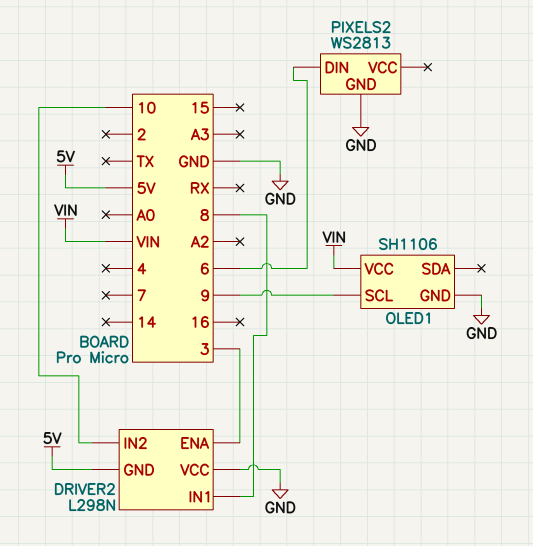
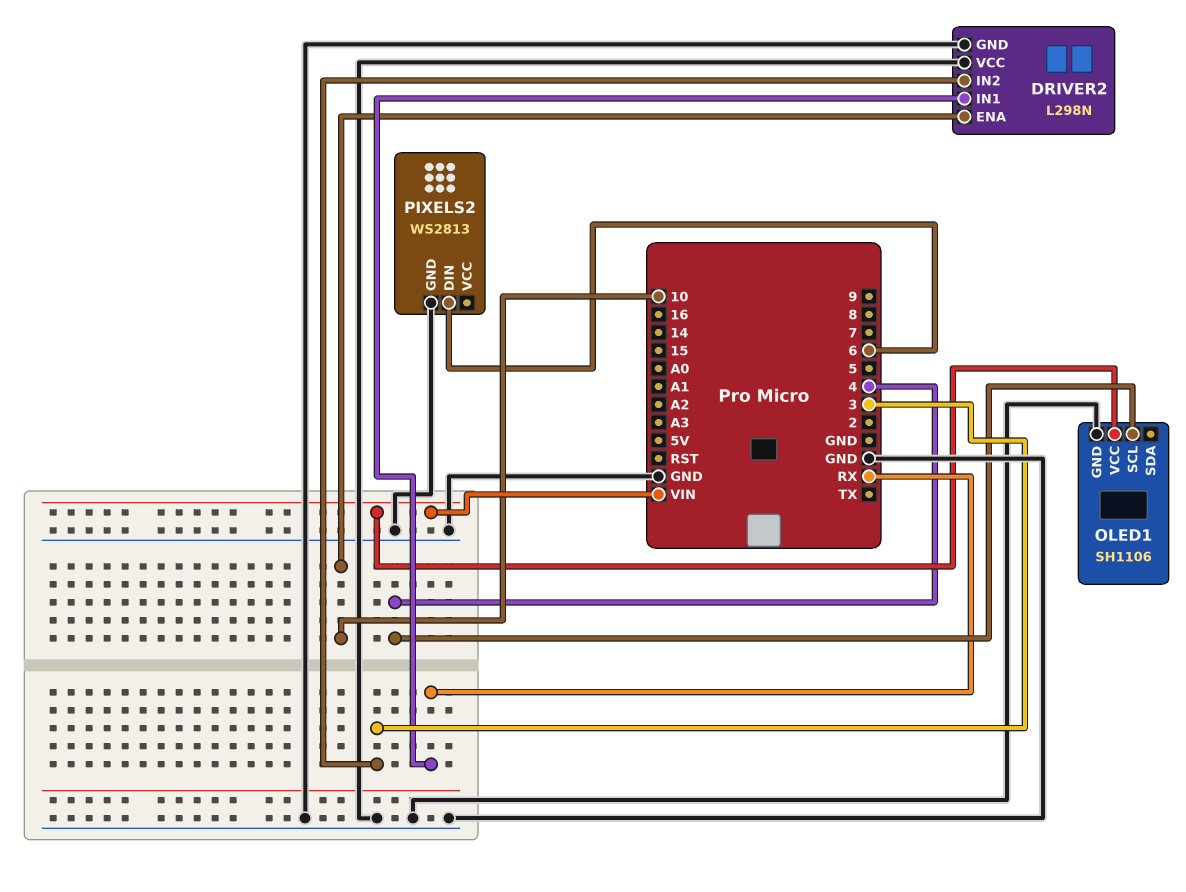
DRIVER2 pin ENA: 3 -> 10
DRIVER2 pin GND: 5V -> GND
DRIVER2 pin IN1: 8 -> RX
DRIVER2 pin IN2: 10 -> 3
OLED1 pin SCL: 9 -> 4

